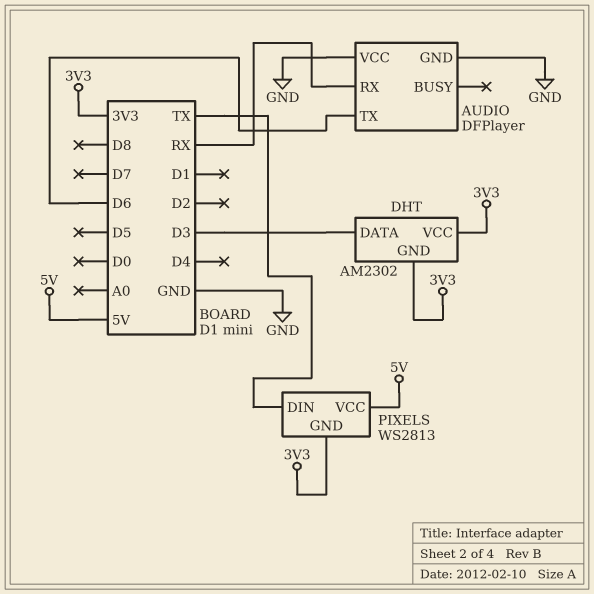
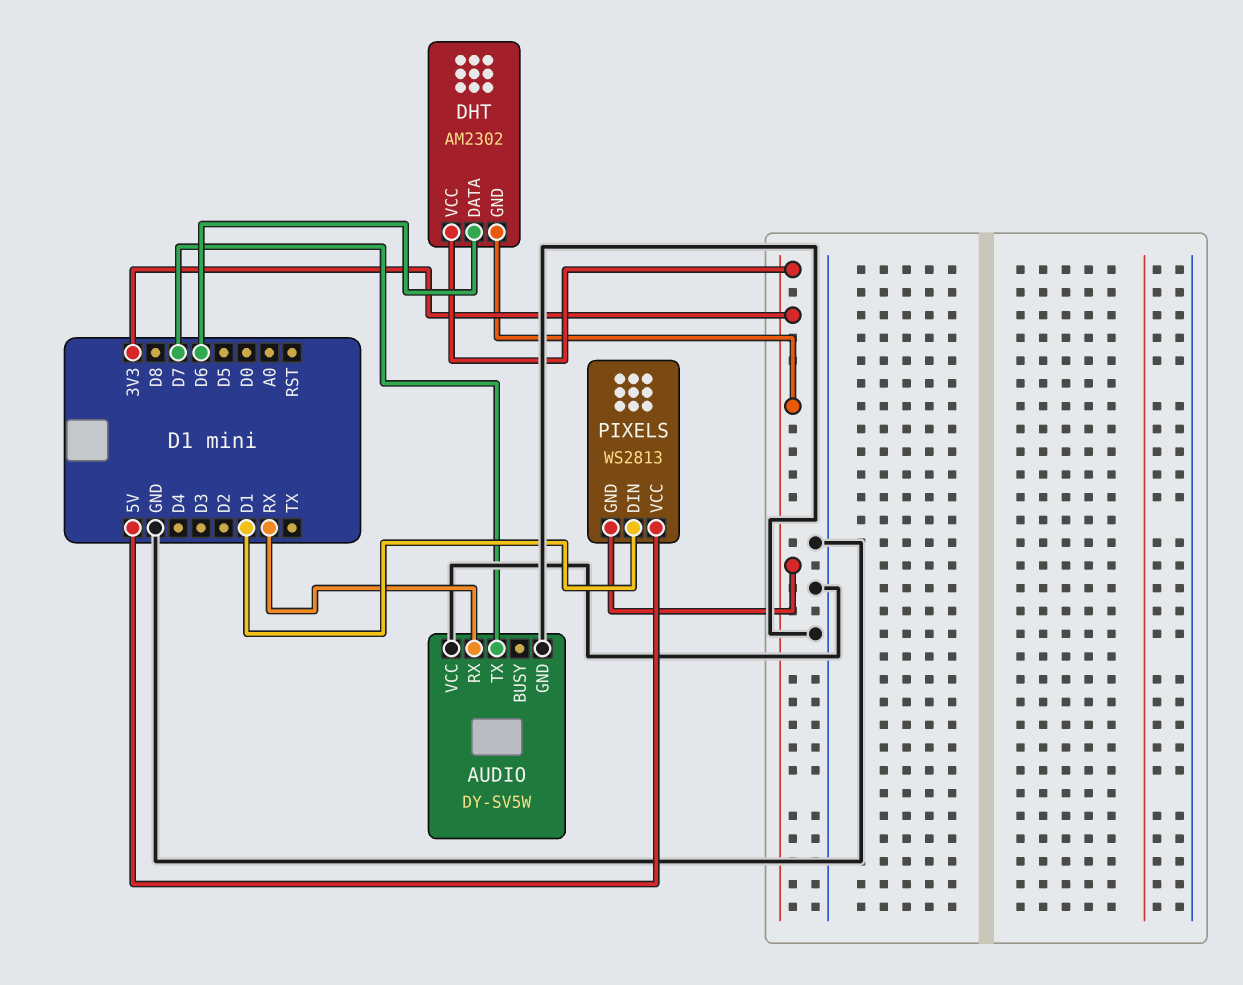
AUDIO: DFPlayer -> DY-SV5W
AUDIO pin TX: D6 -> D7
DHT pin DATA: D3 -> D6
PIXELS pin DIN: TX -> D1

